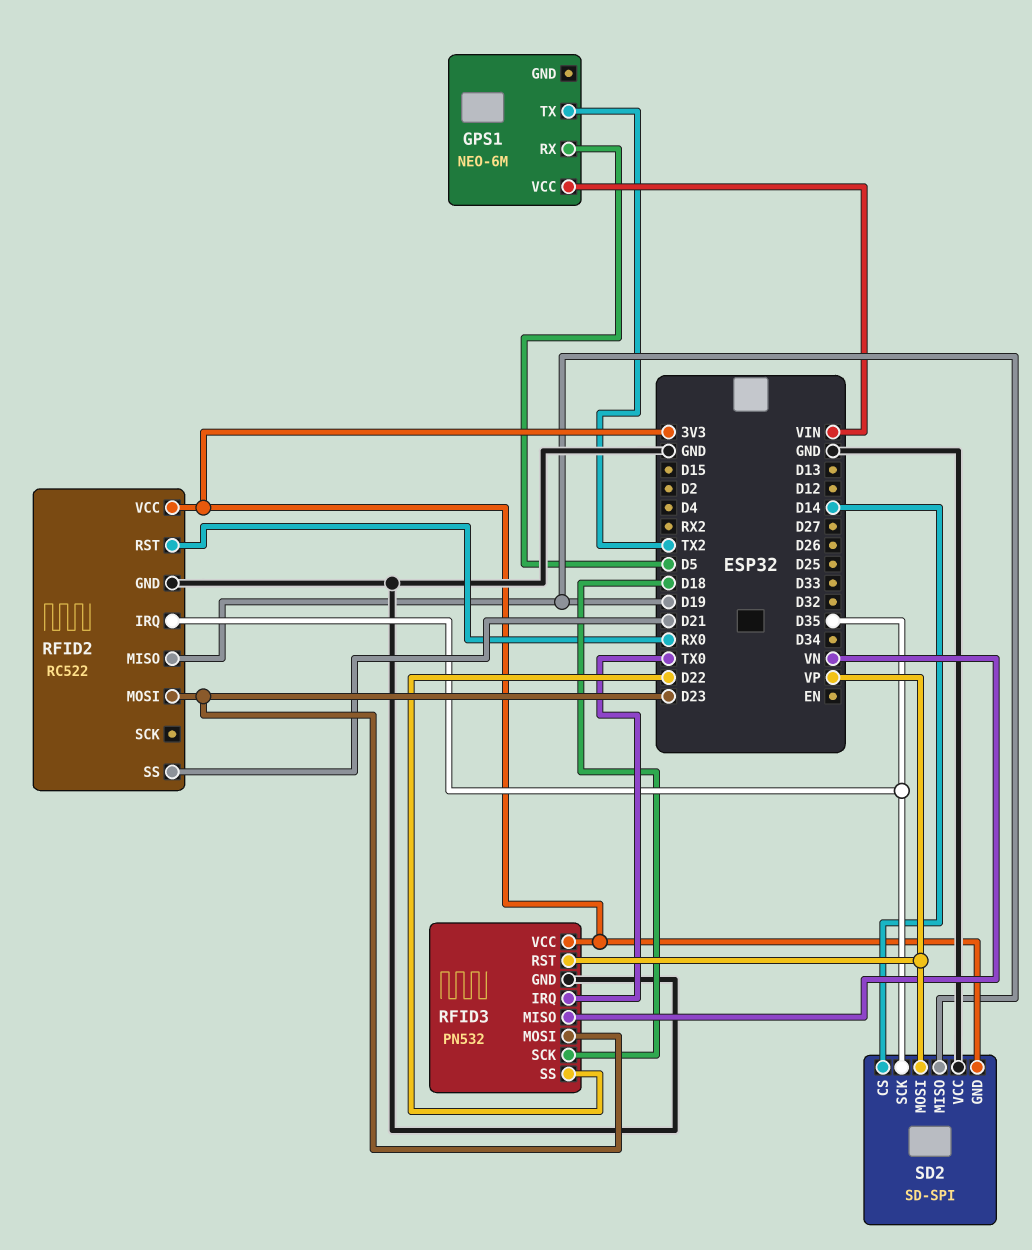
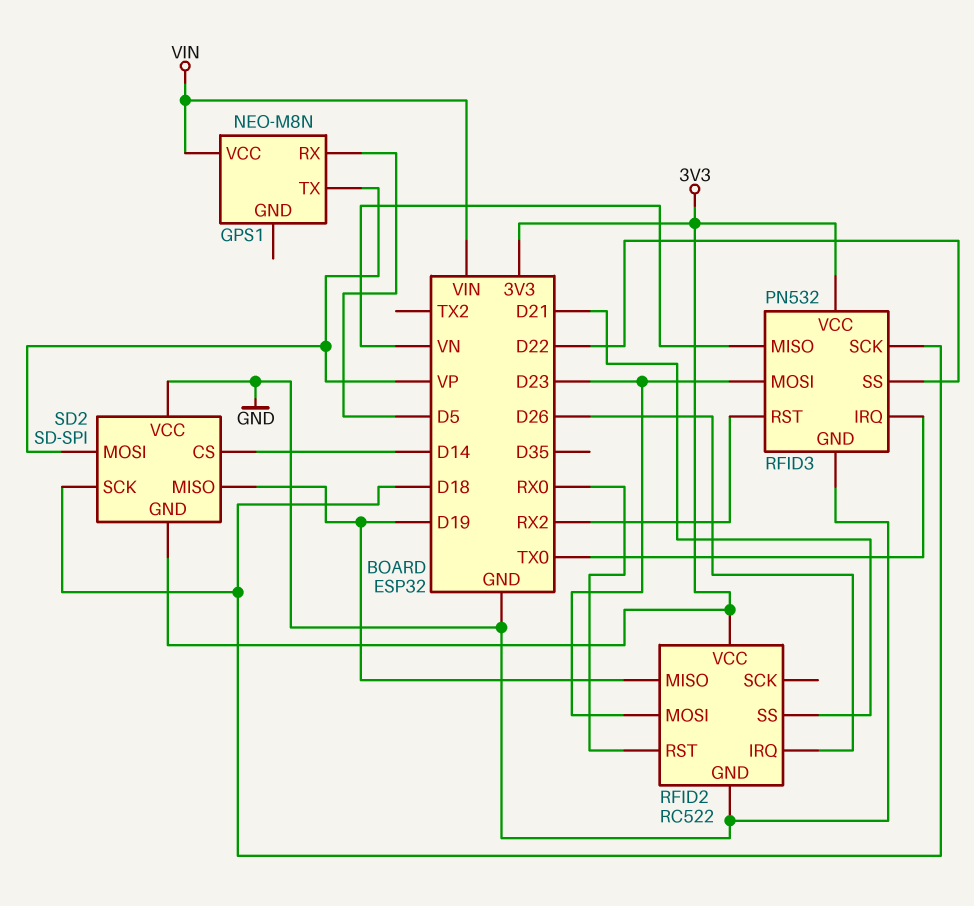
GPS1: NEO-6M -> NEO-M8N
GPS1 pin TX: TX2 -> VP
RFID2 pin IRQ: D35 -> D26
RFID3 pin RST: VP -> RX2
SD2 pin SCK: D35 -> D18

